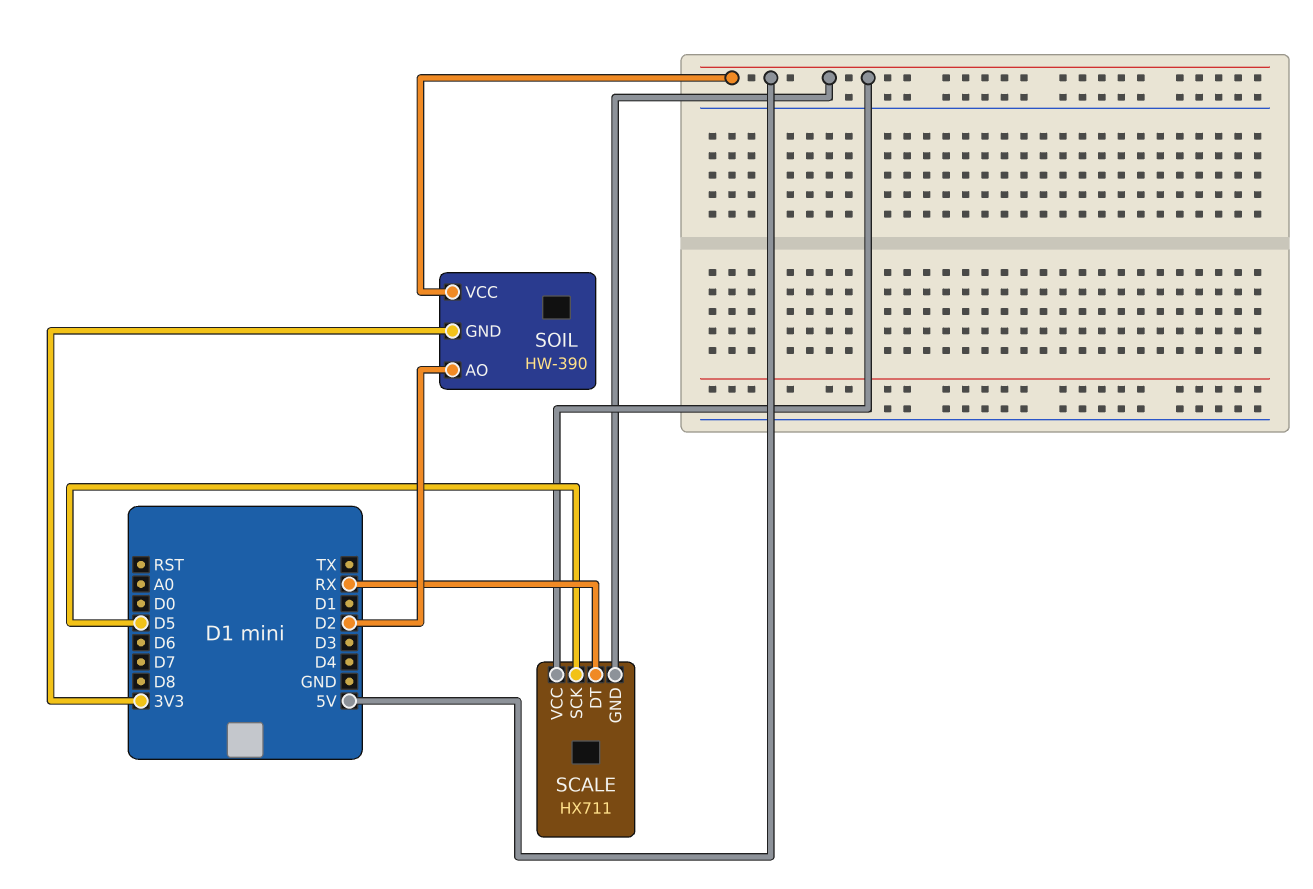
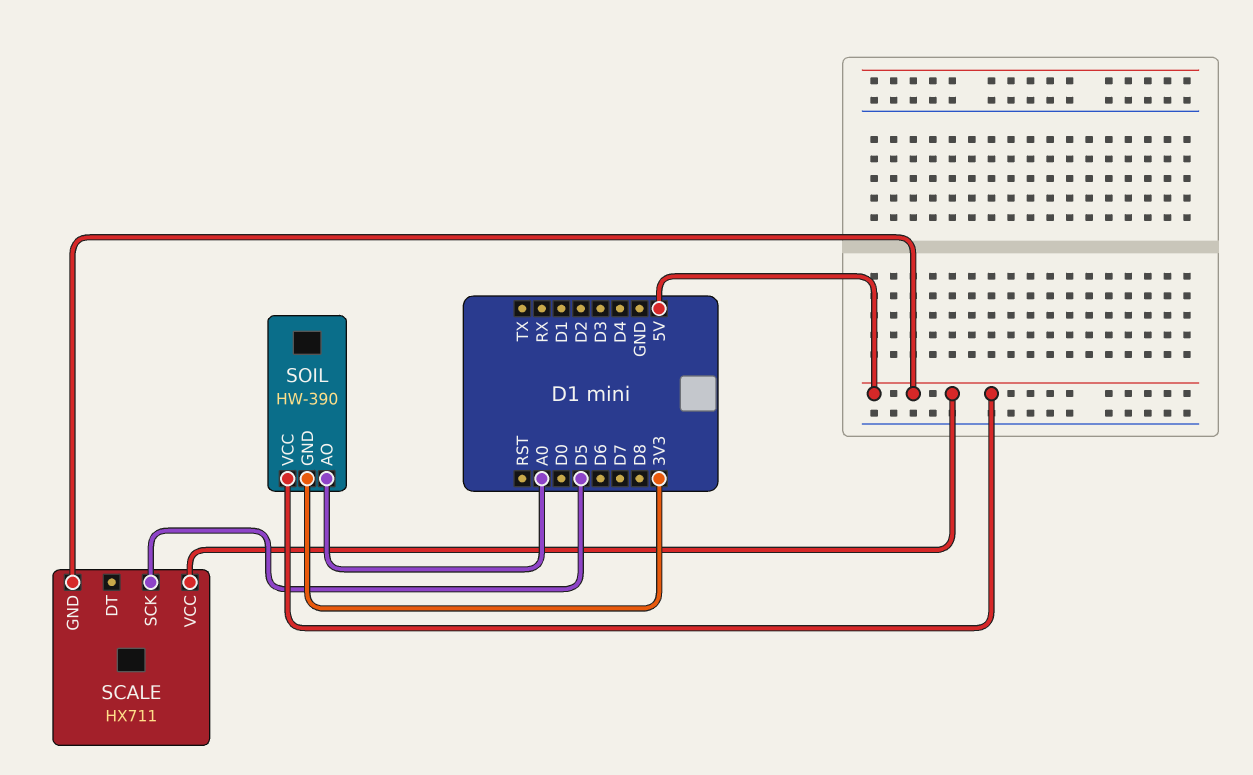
SCALE pin DT: RX -> none
SOIL pin AO: D2 -> A0

